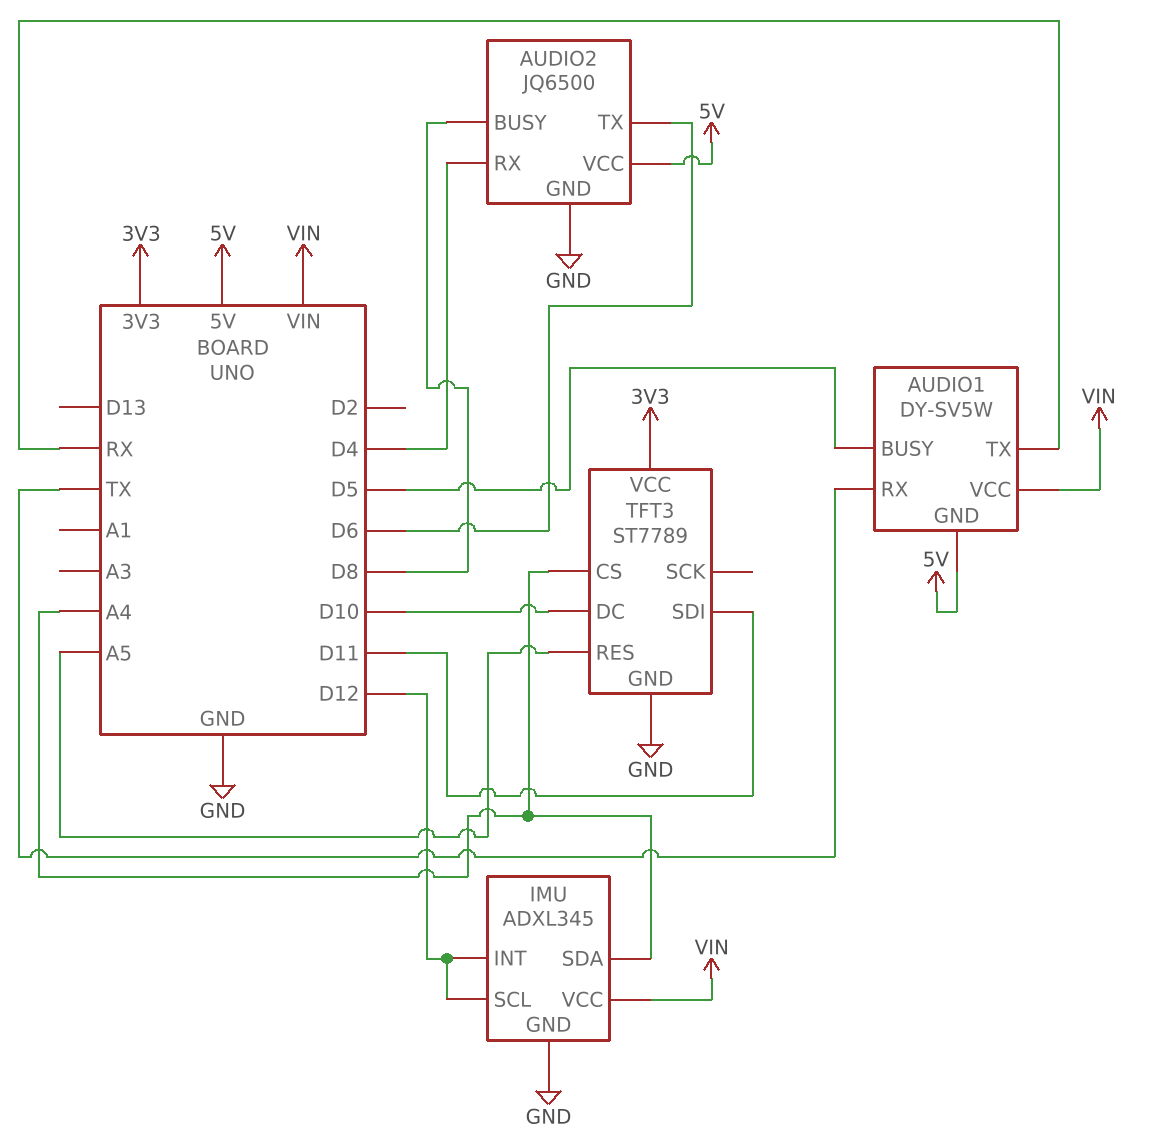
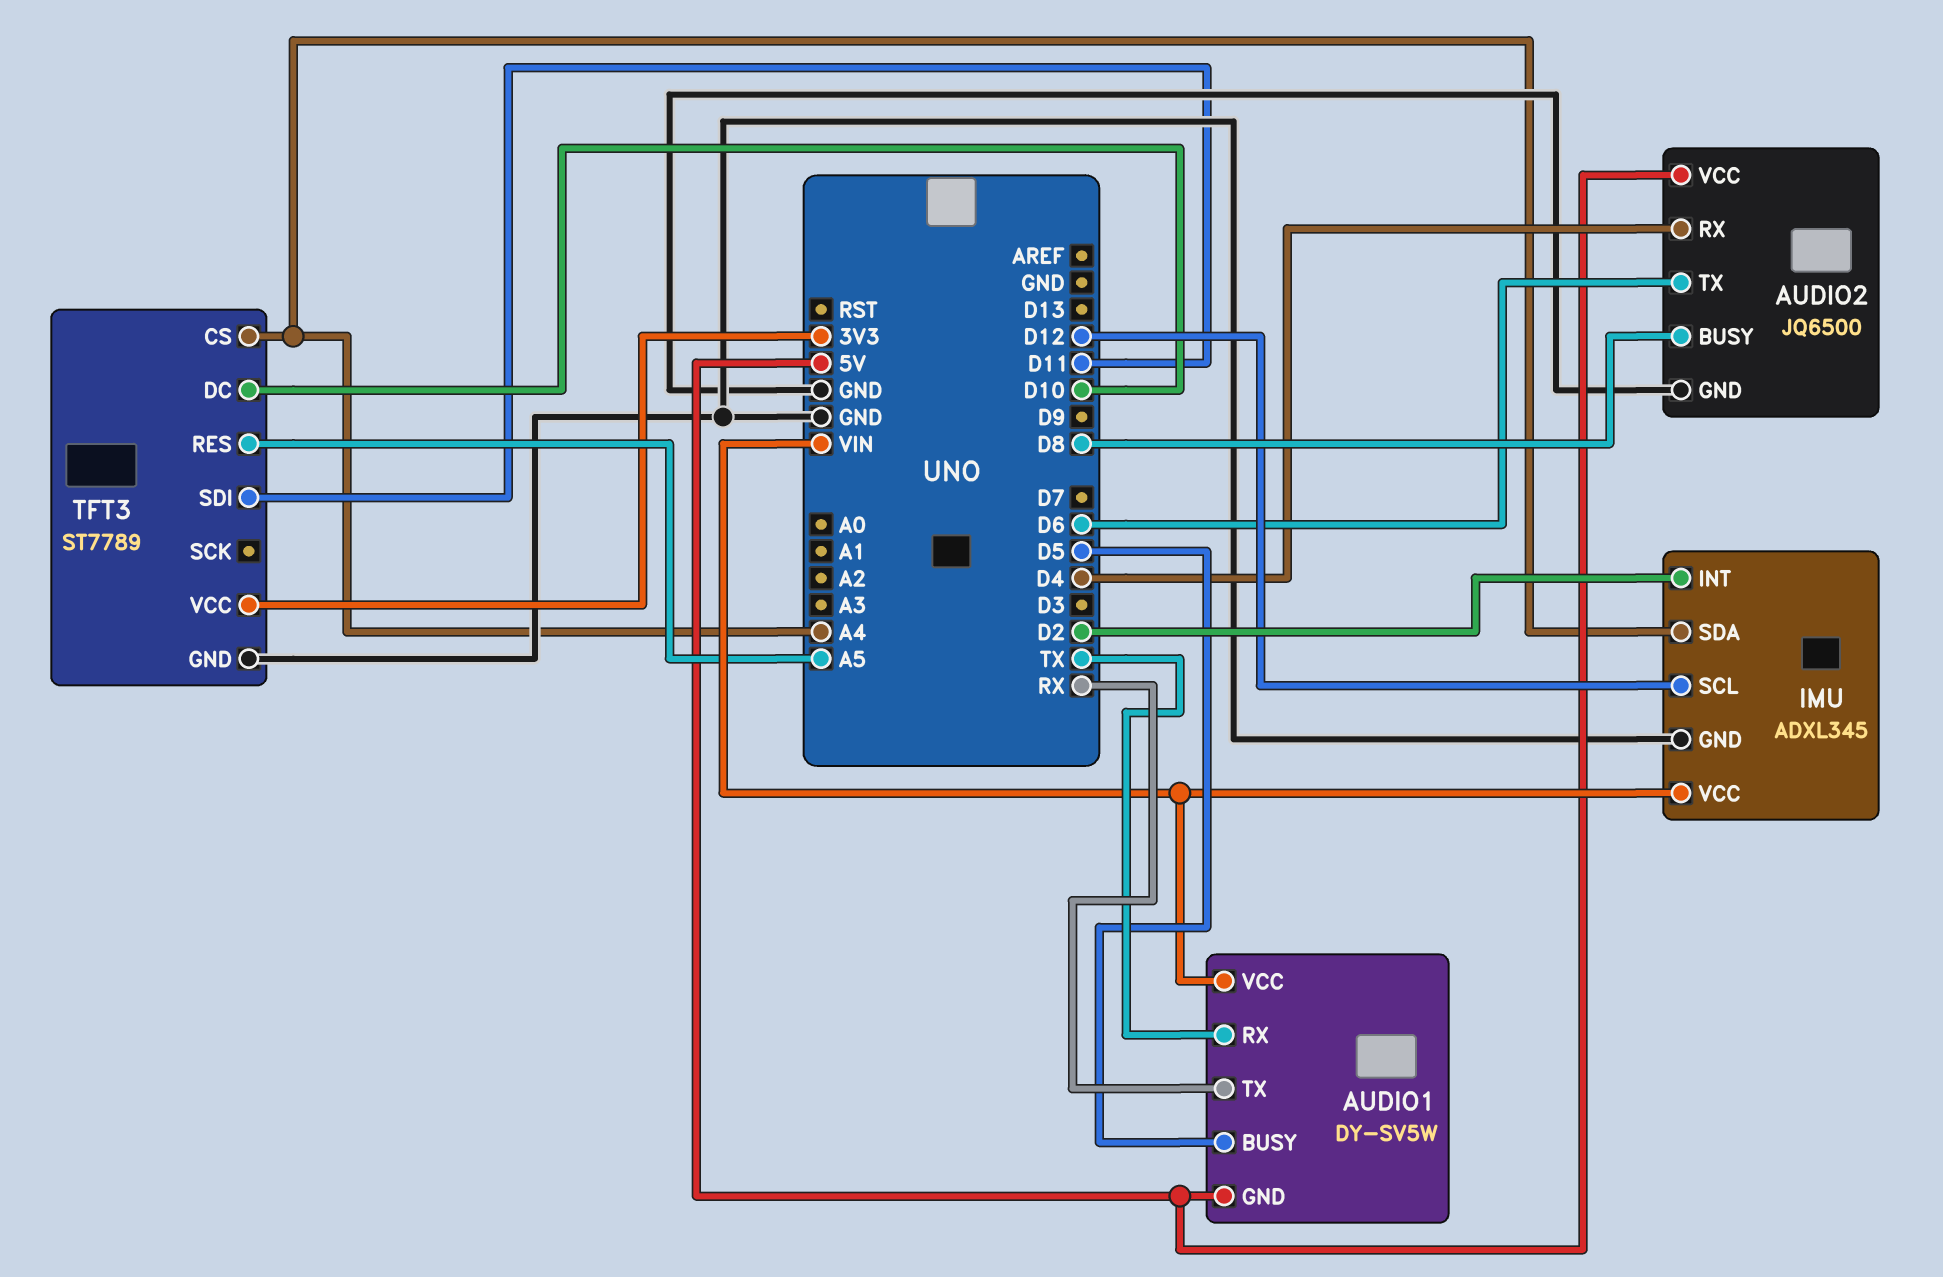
IMU pin INT: D12 -> D2

